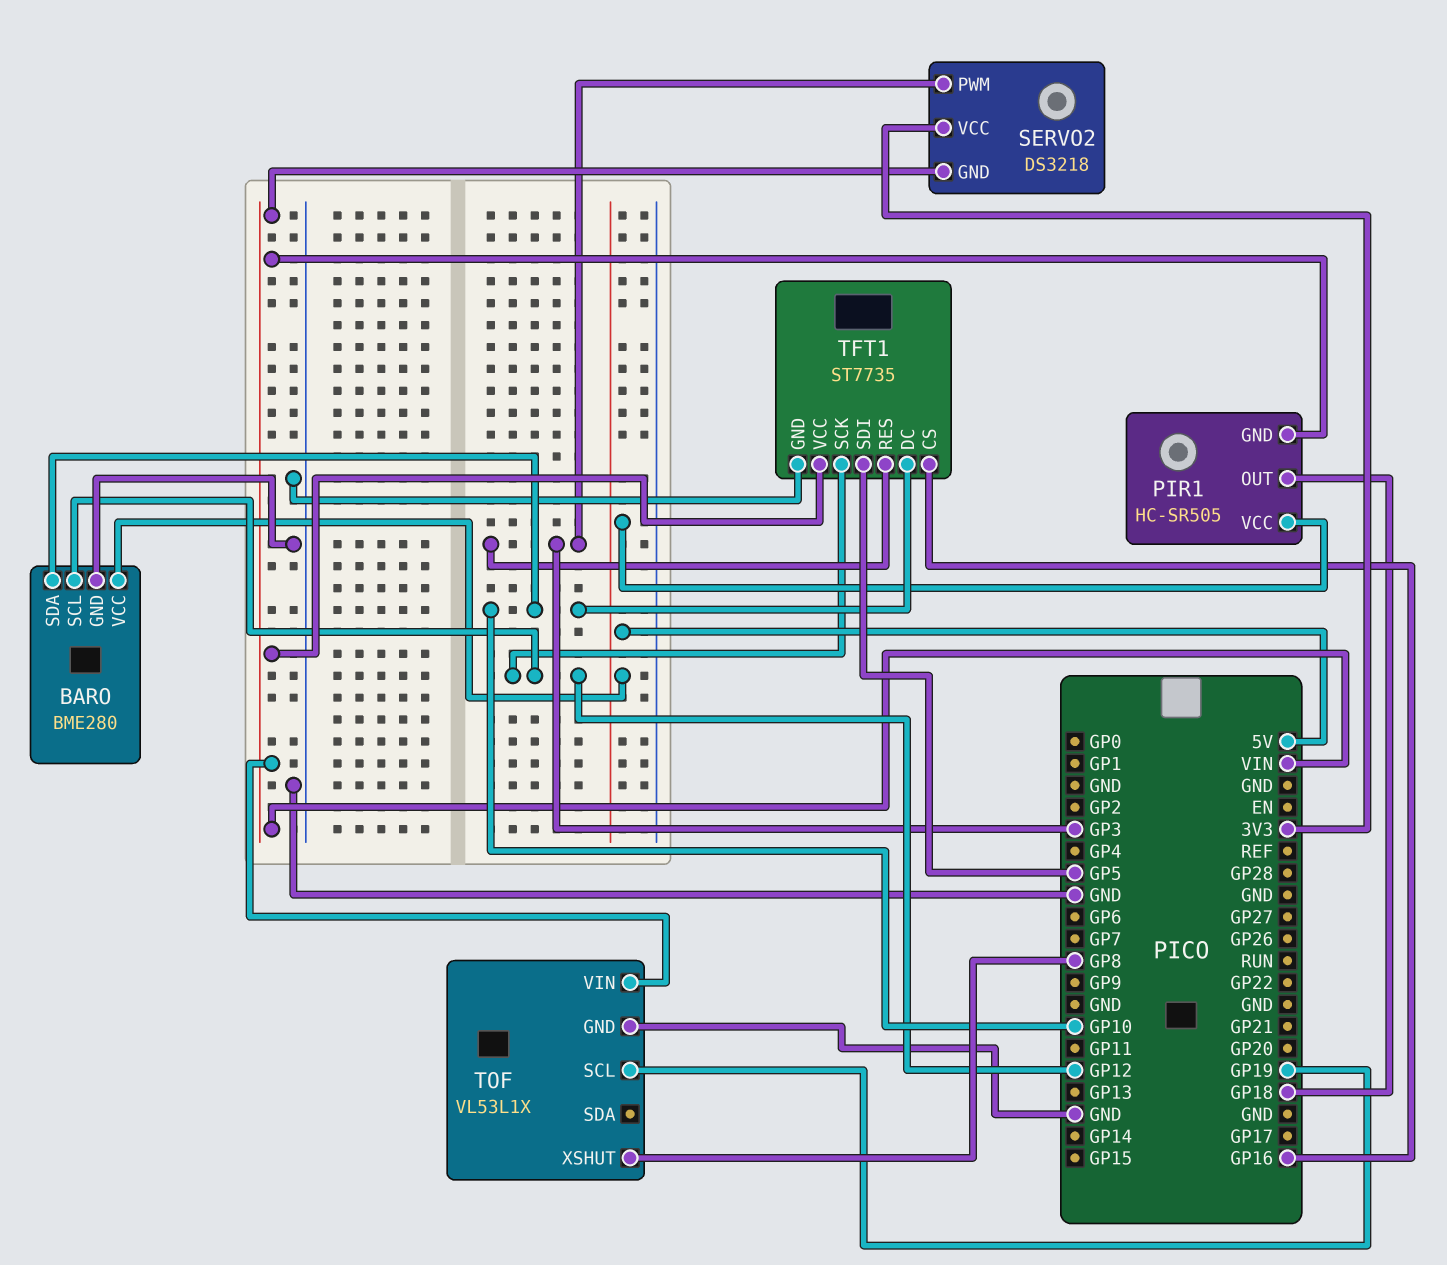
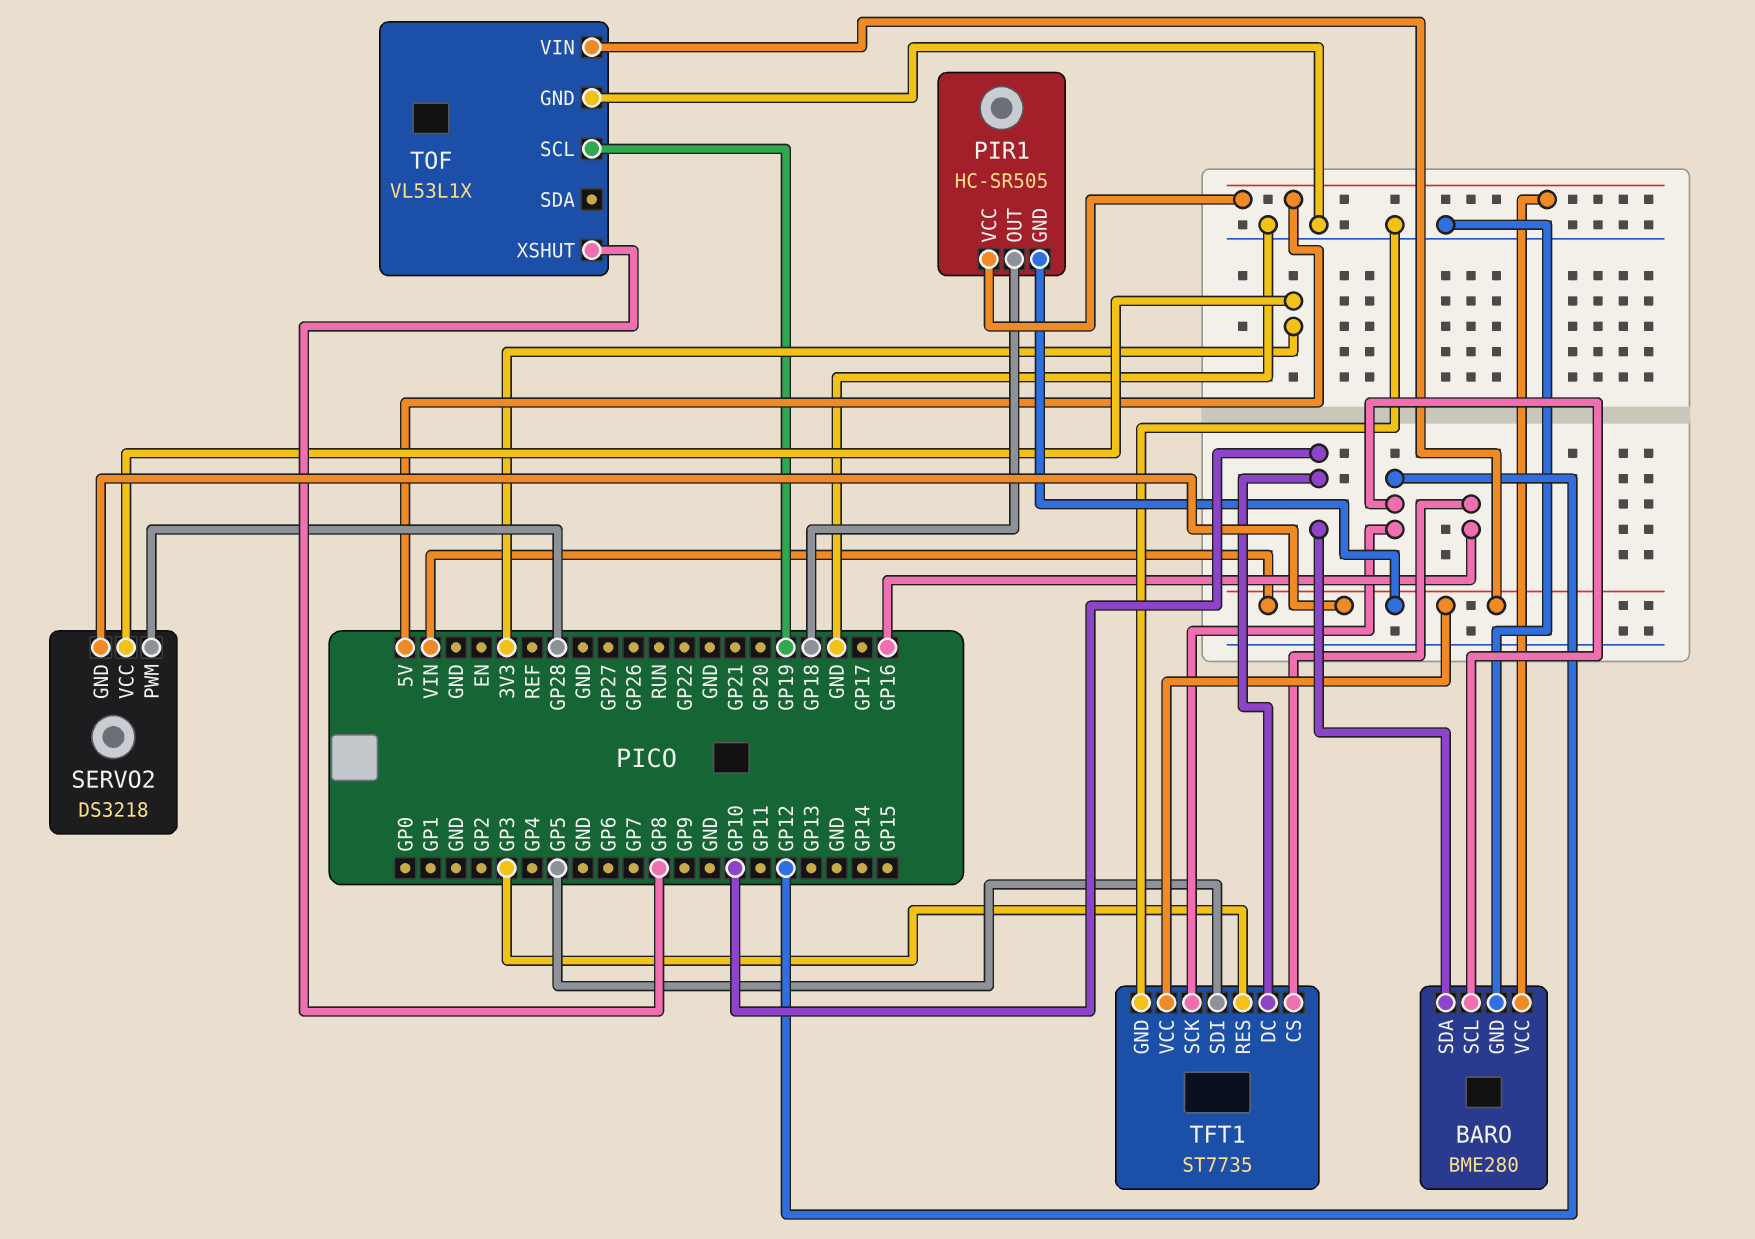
SERVO2 pin PWM: GP3 -> GP28

